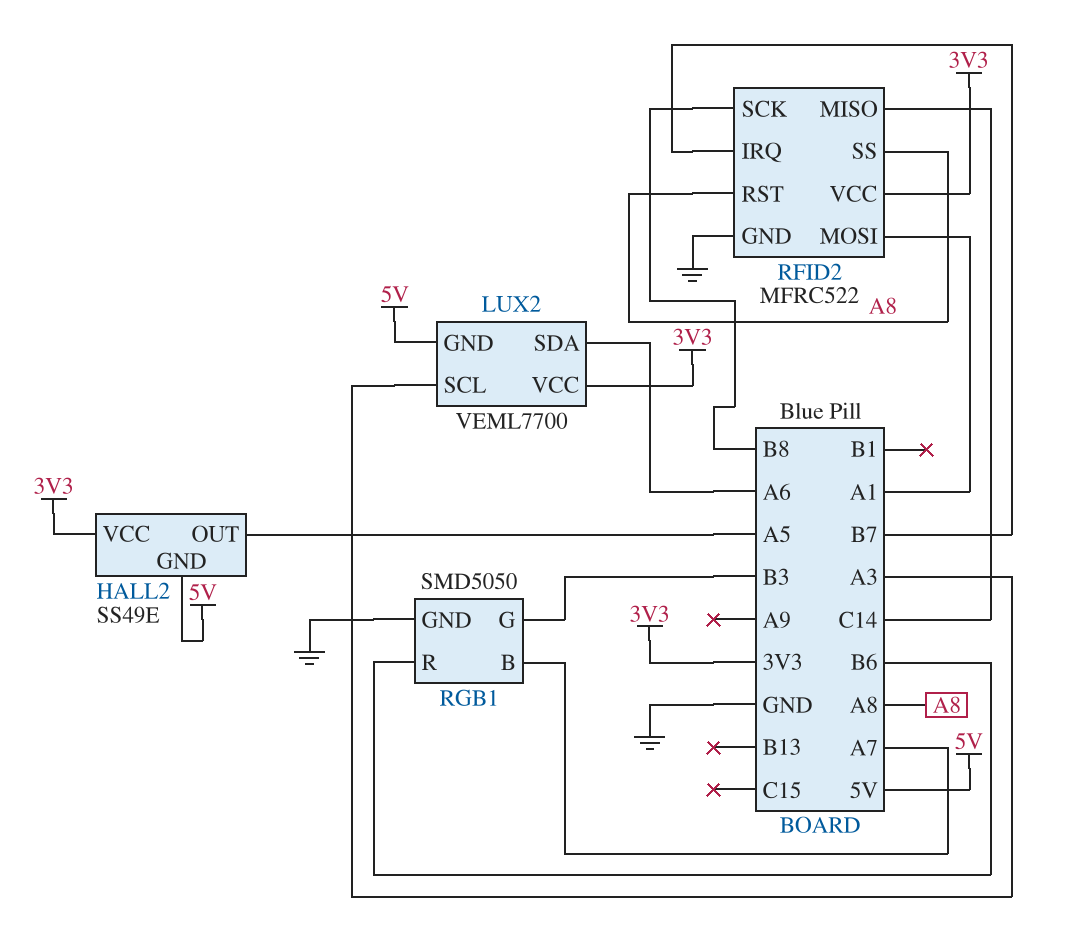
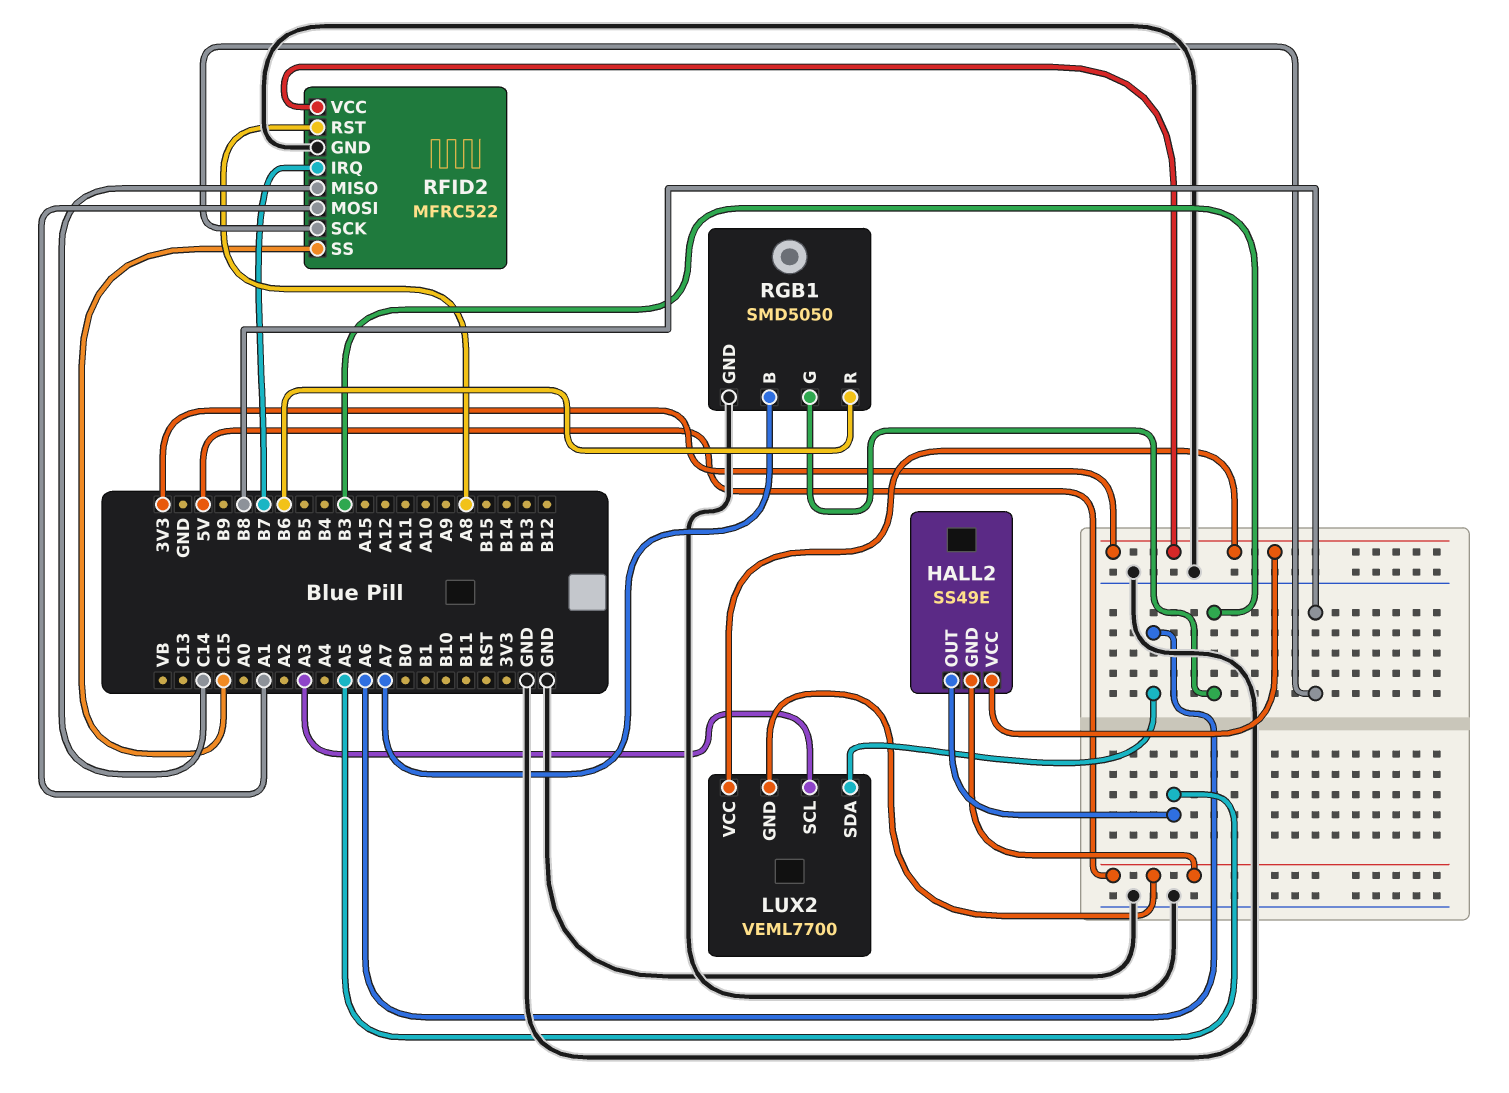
RFID2 pin SS: A8 -> C15

